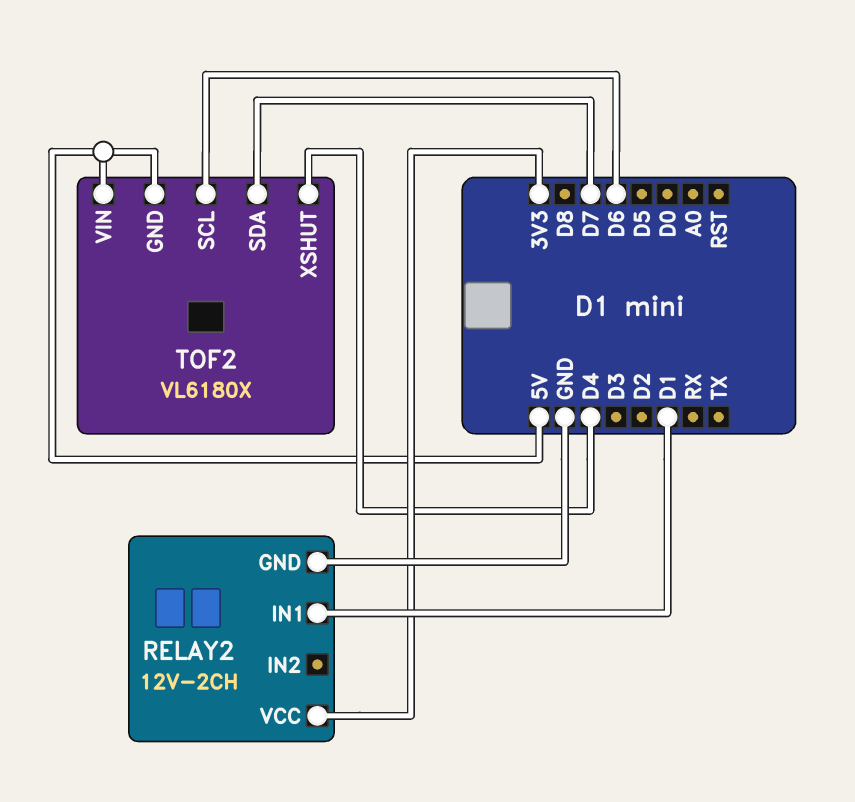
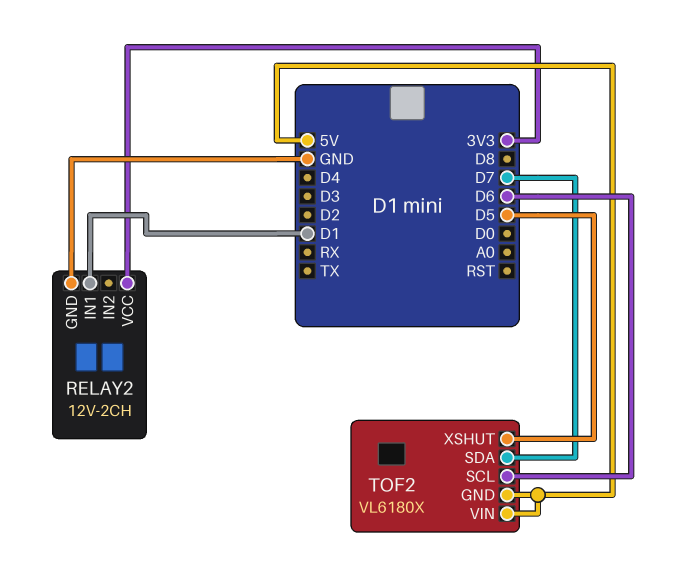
TOF2 pin XSHUT: D4 -> D5

